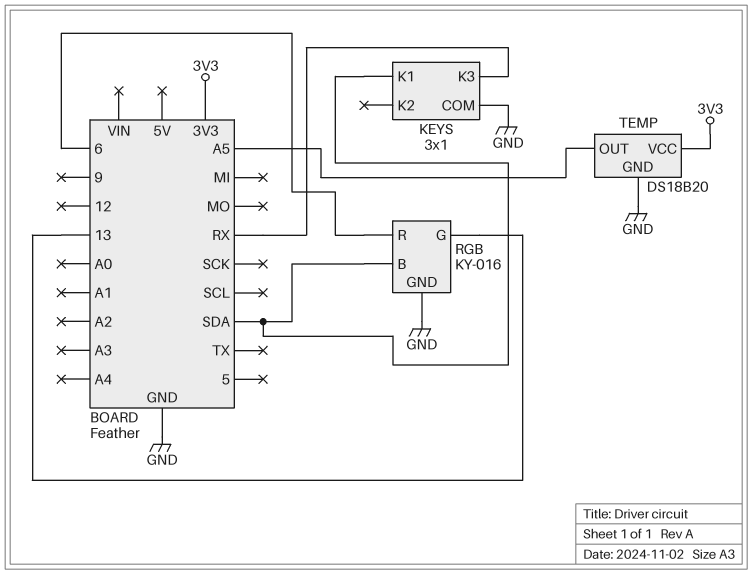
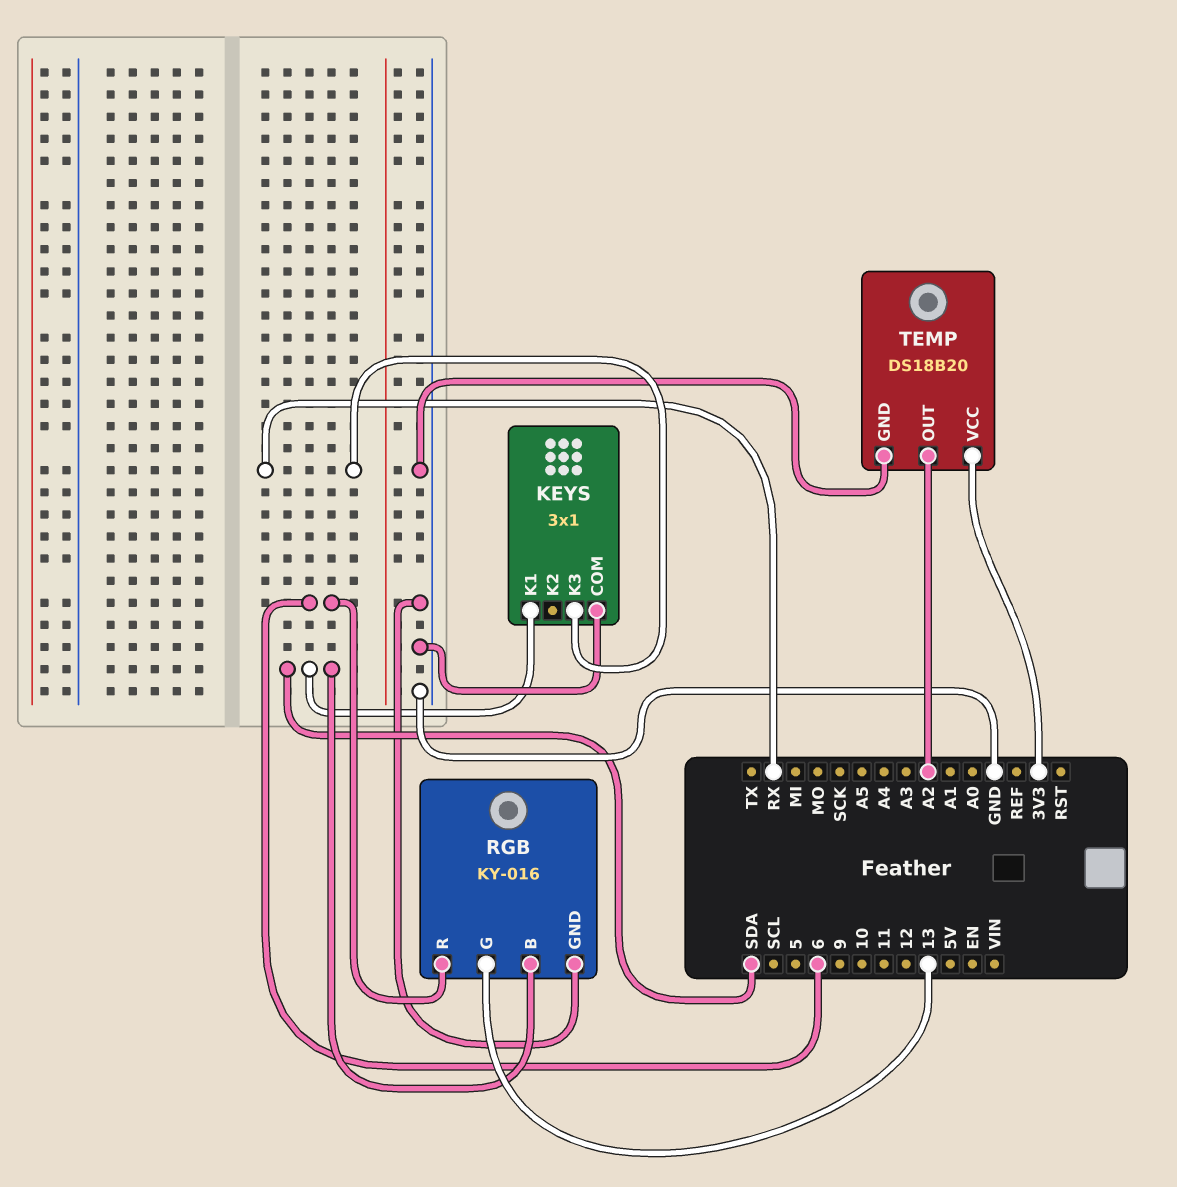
TEMP pin OUT: A5 -> A2

